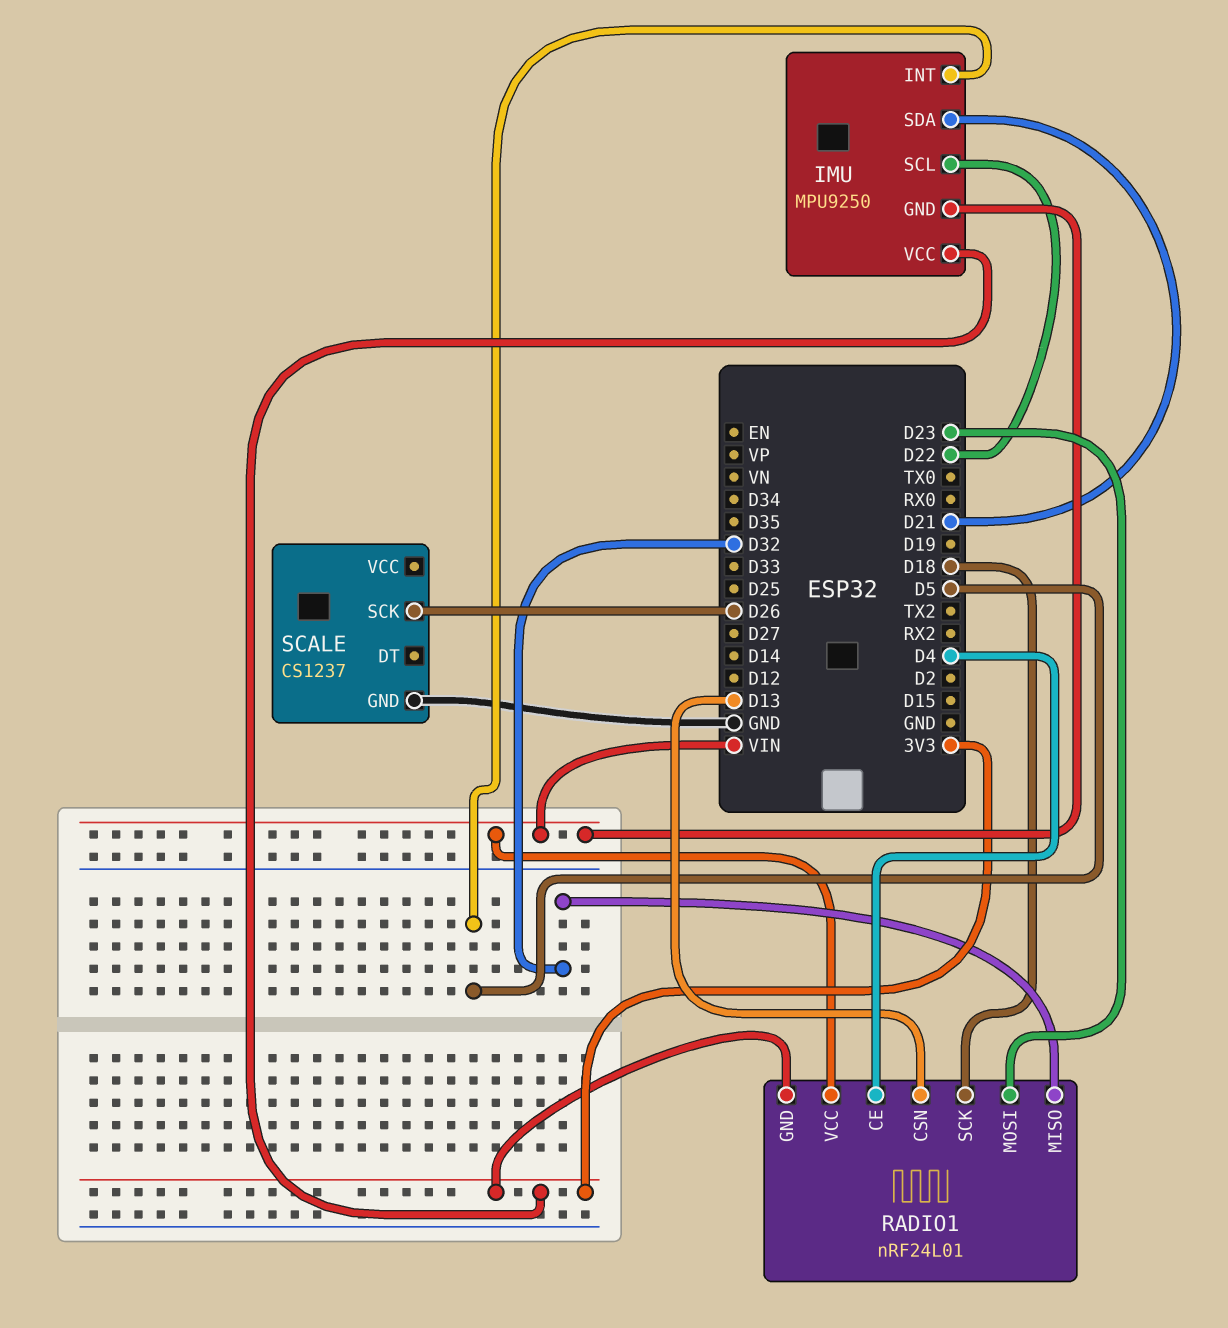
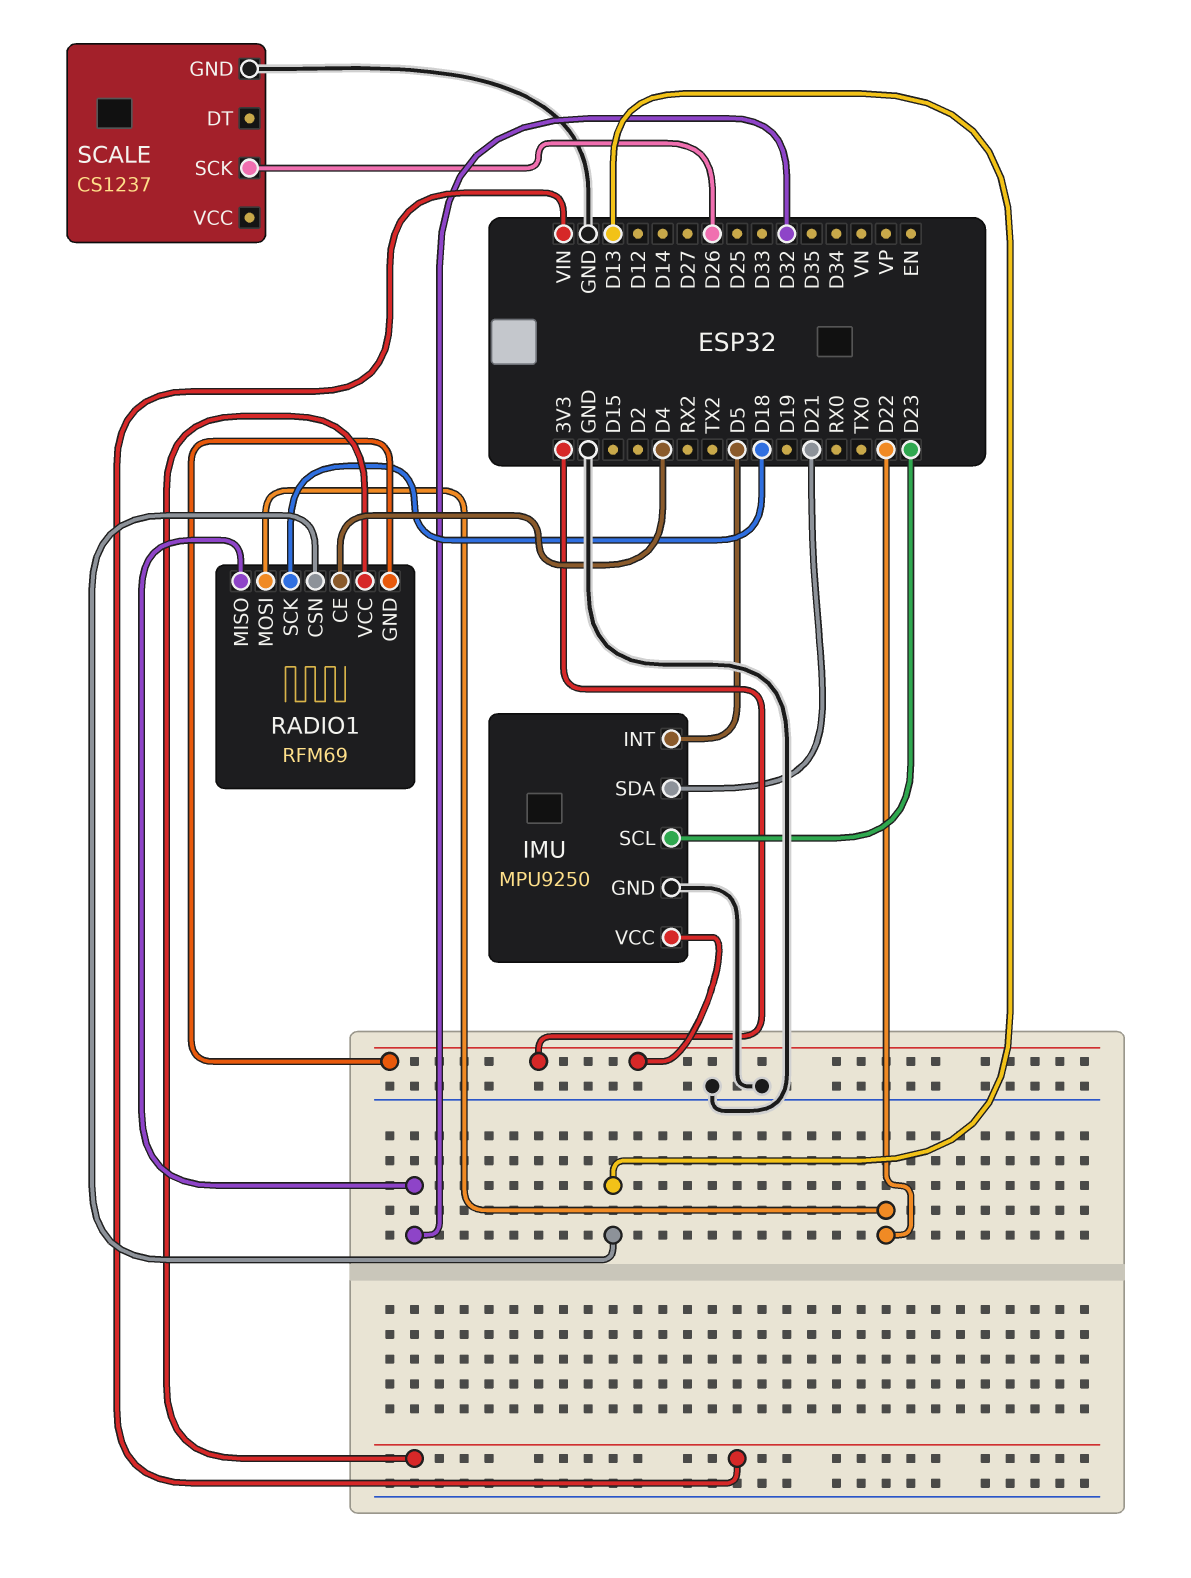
IMU pin GND: VIN -> GND
IMU pin SCL: D22 -> D23
RADIO1: nRF24L01 -> RFM69
RADIO1 pin MOSI: D23 -> D22

